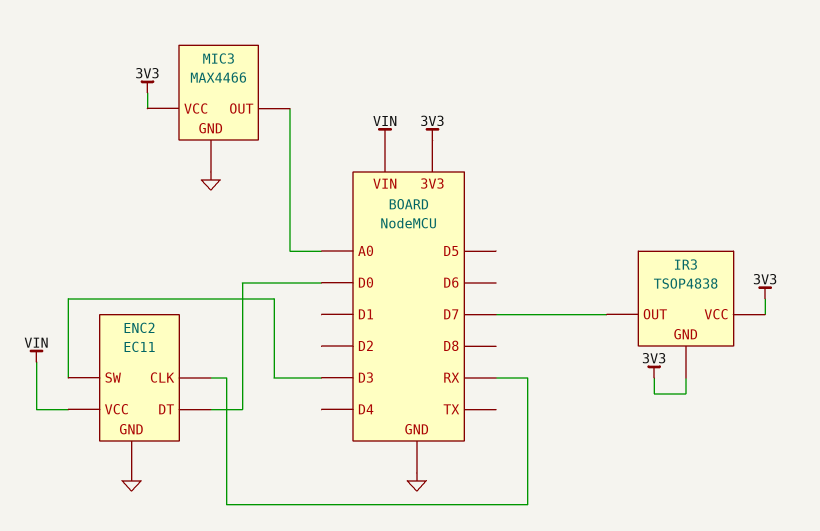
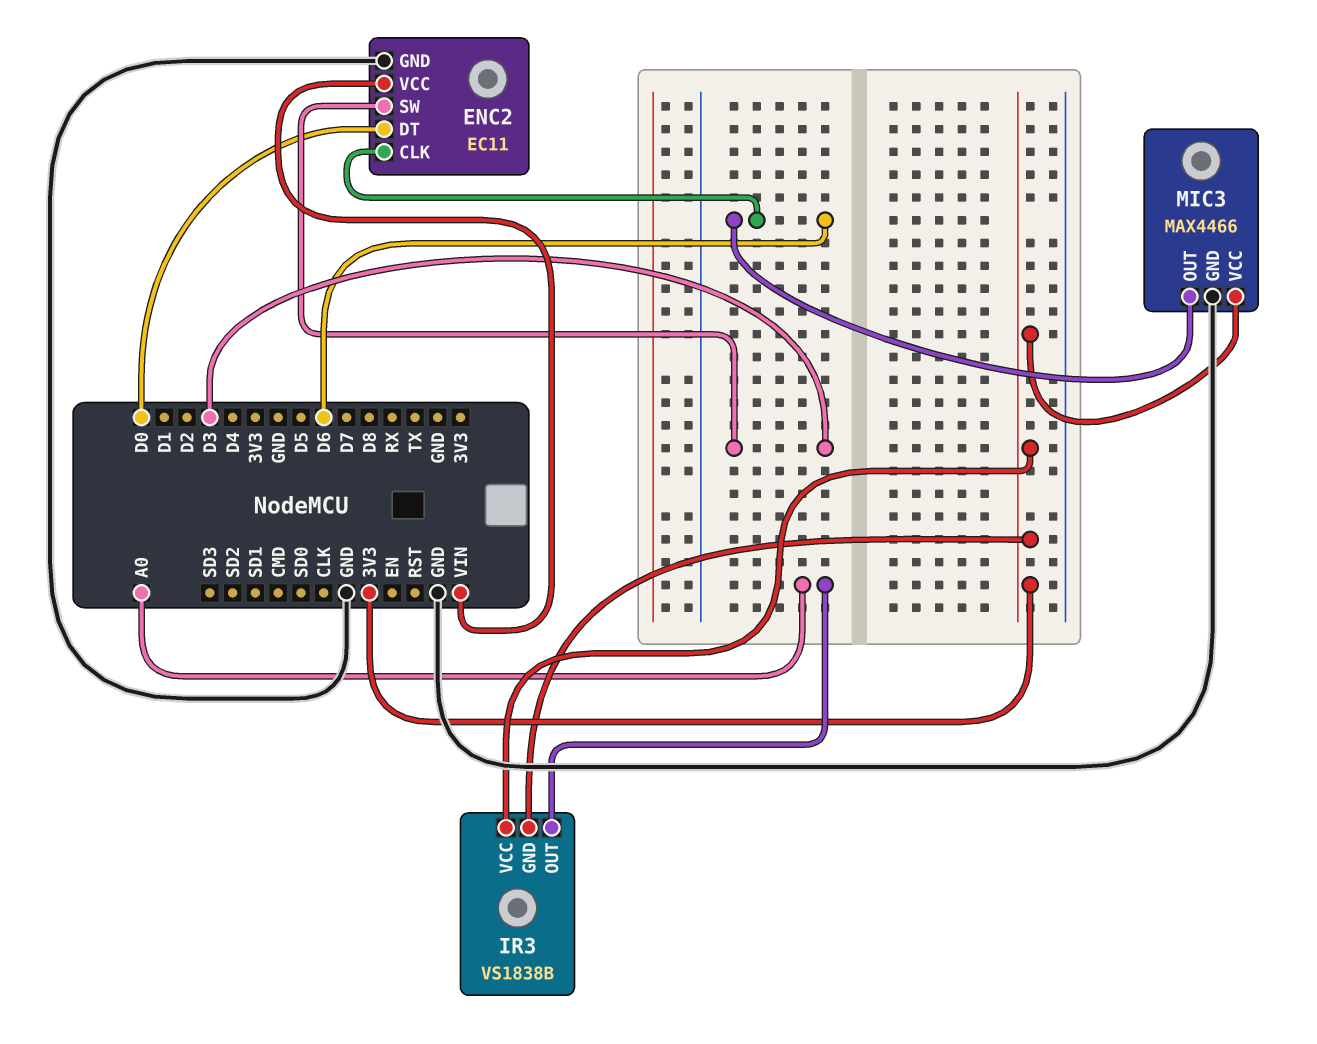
ENC2 pin CLK: RX -> D6
IR3: TSOP4838 -> VS1838B
IR3 pin OUT: D7 -> A0
MIC3 pin OUT: A0 -> D6

